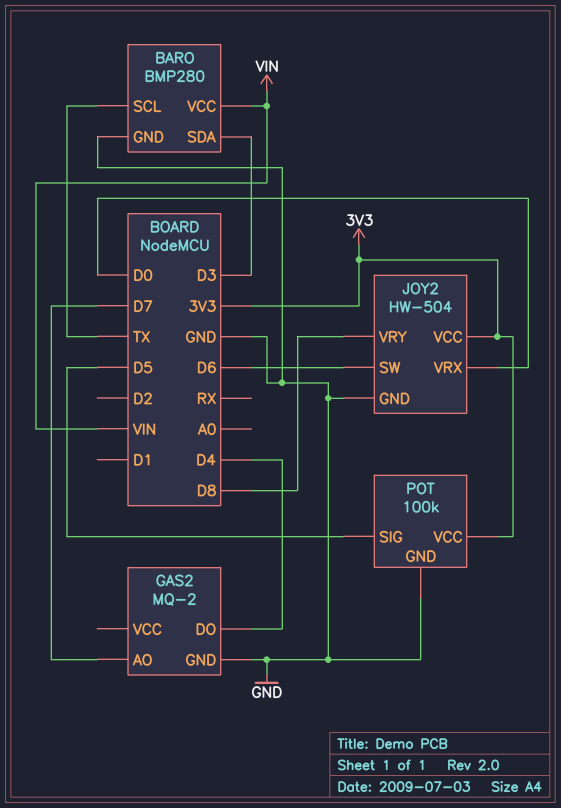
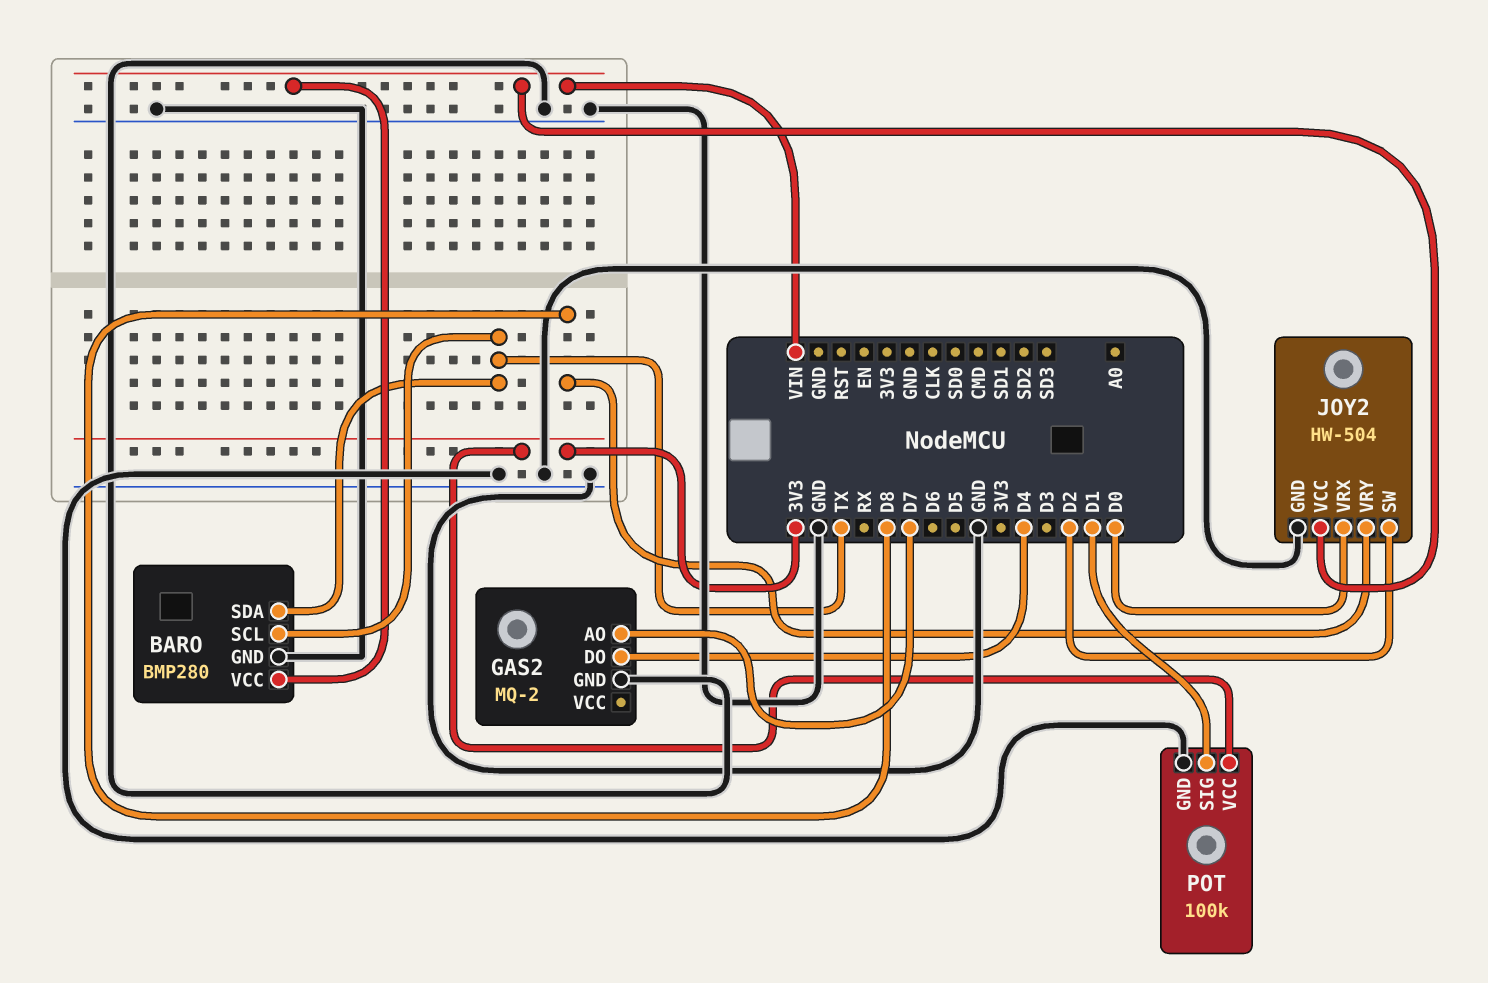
BARO pin SDA: D3 -> TX
JOY2 pin SW: D6 -> D2
JOY2 pin VCC: 3V3 -> VIN
POT pin SIG: D5 -> D1

